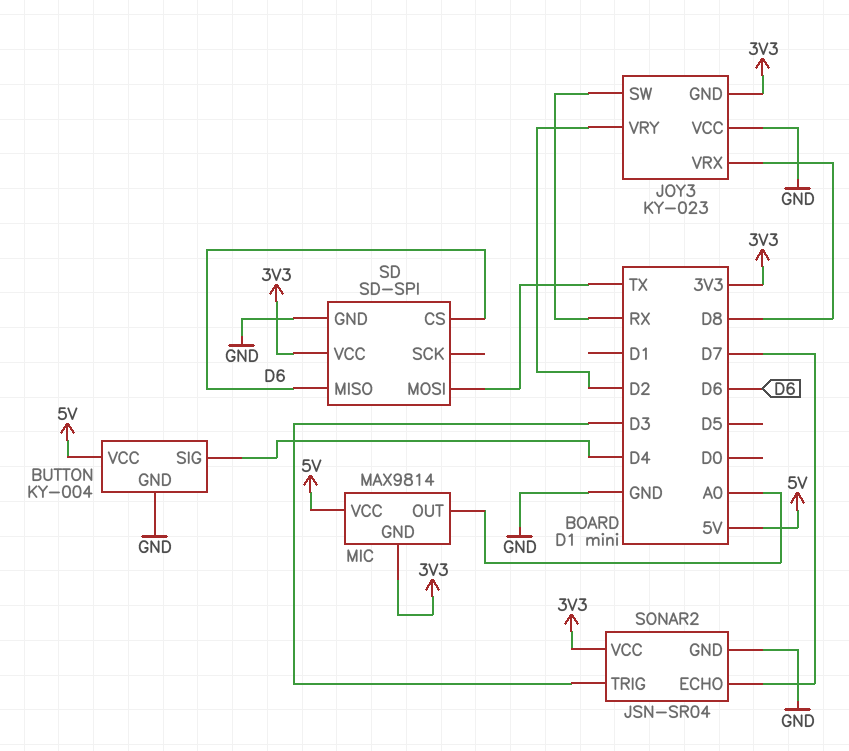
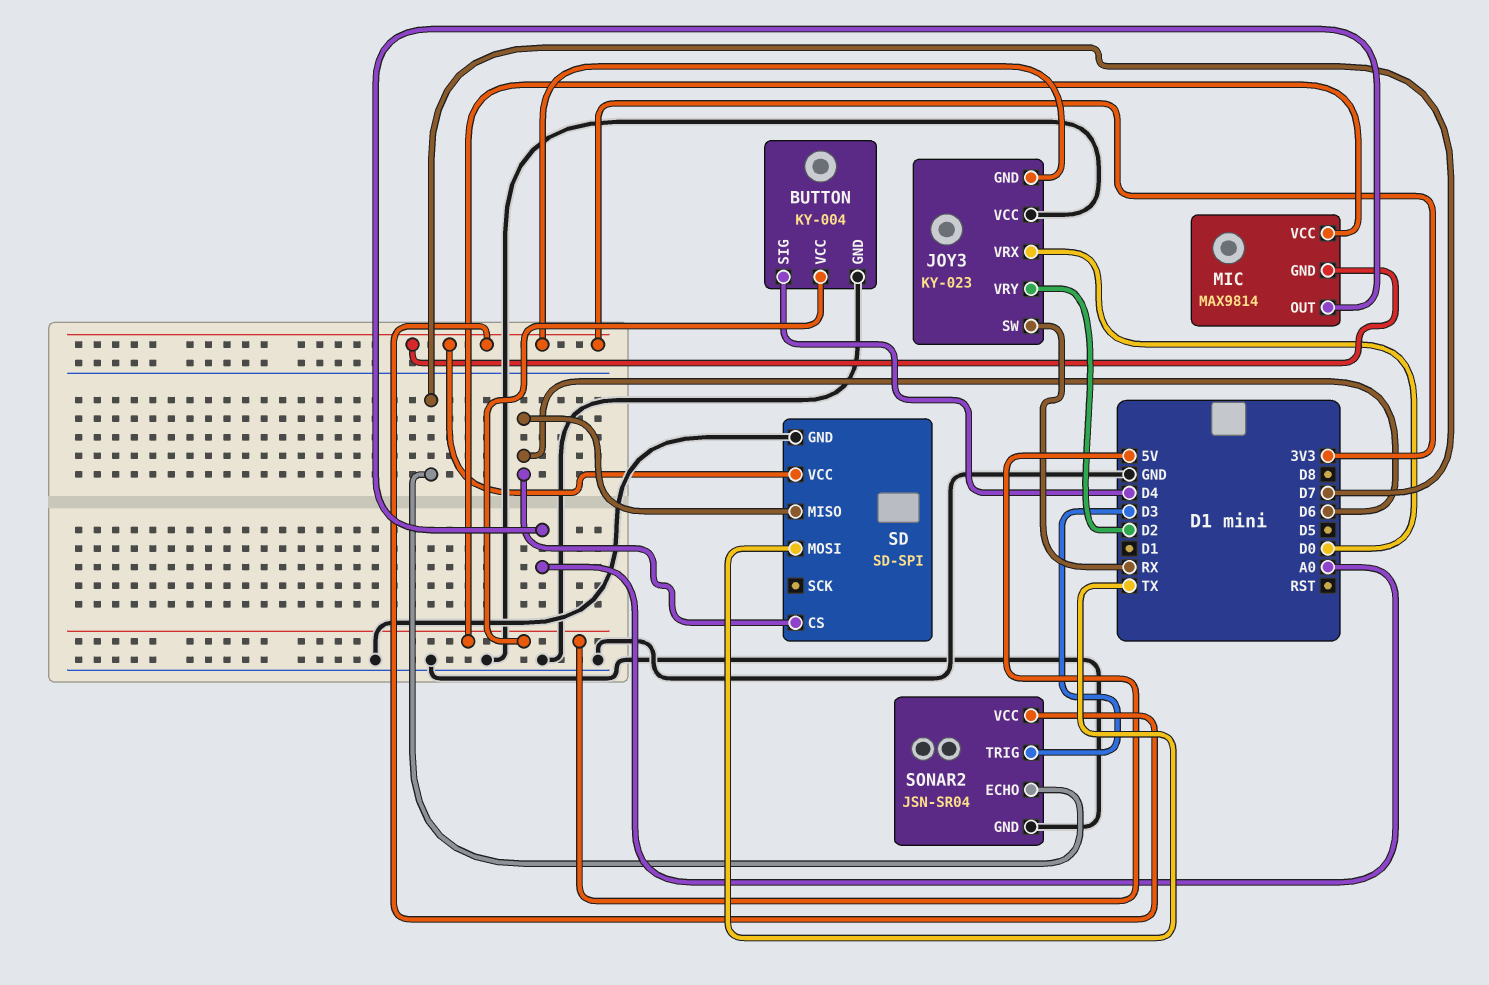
JOY3 pin VRX: D8 -> D0

